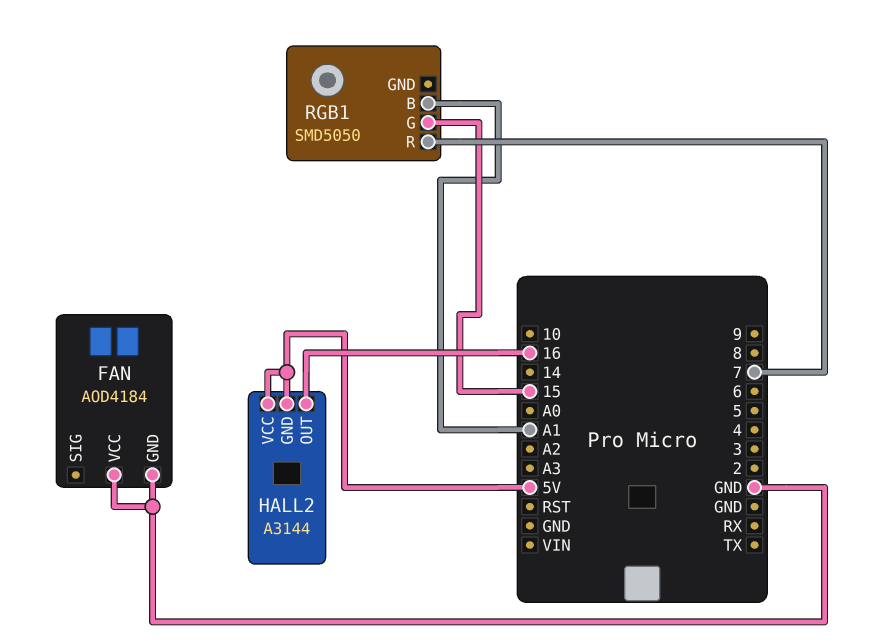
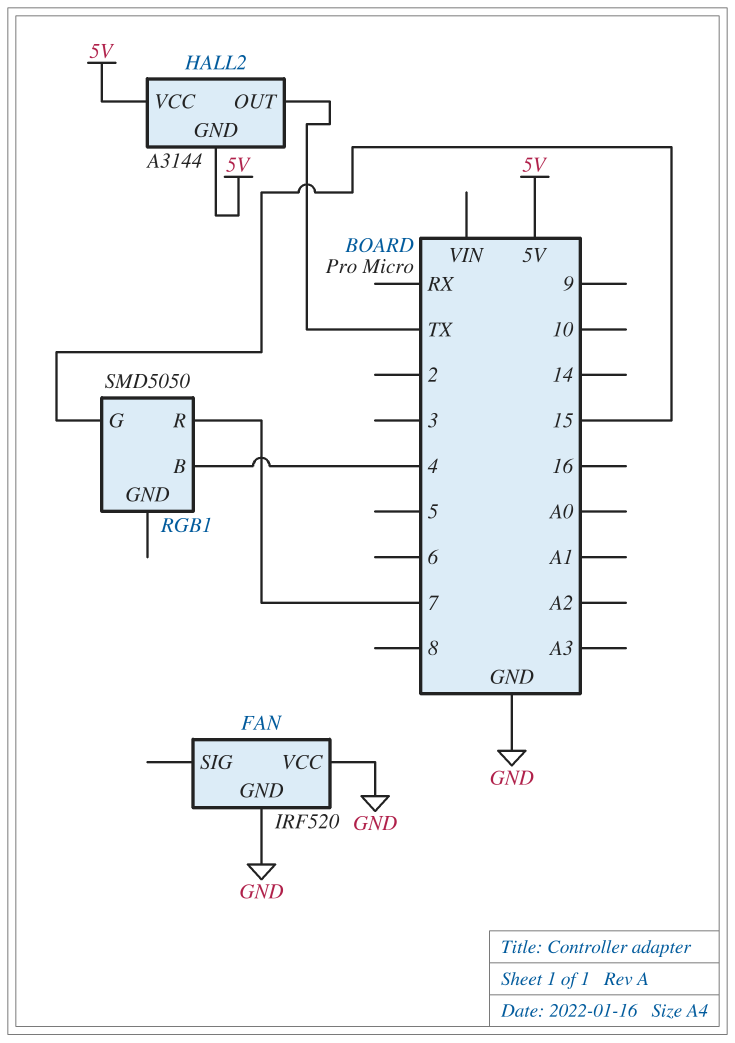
FAN: AOD4184 -> IRF520
HALL2 pin OUT: 16 -> TX
RGB1 pin B: A1 -> 4

